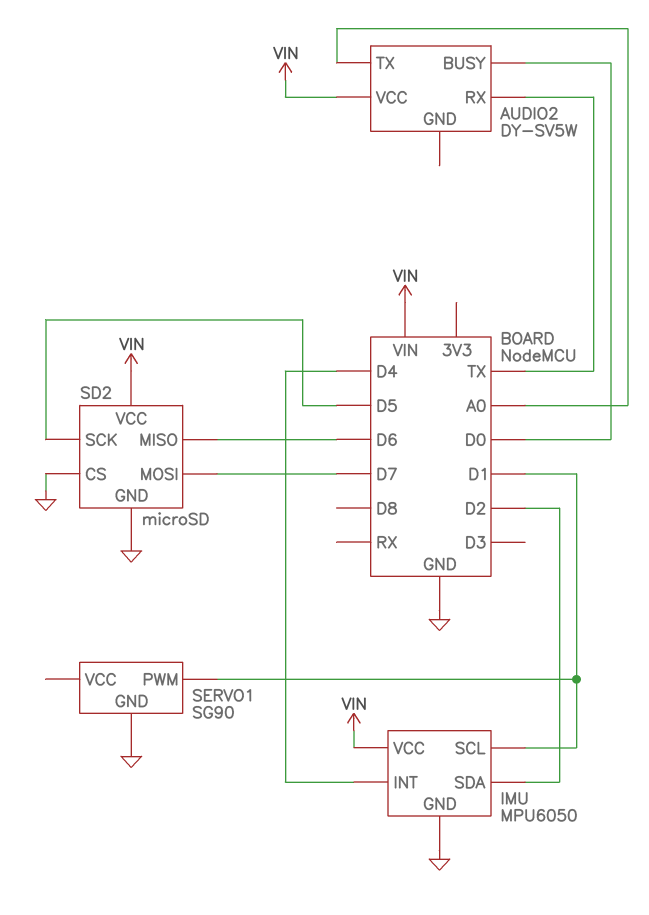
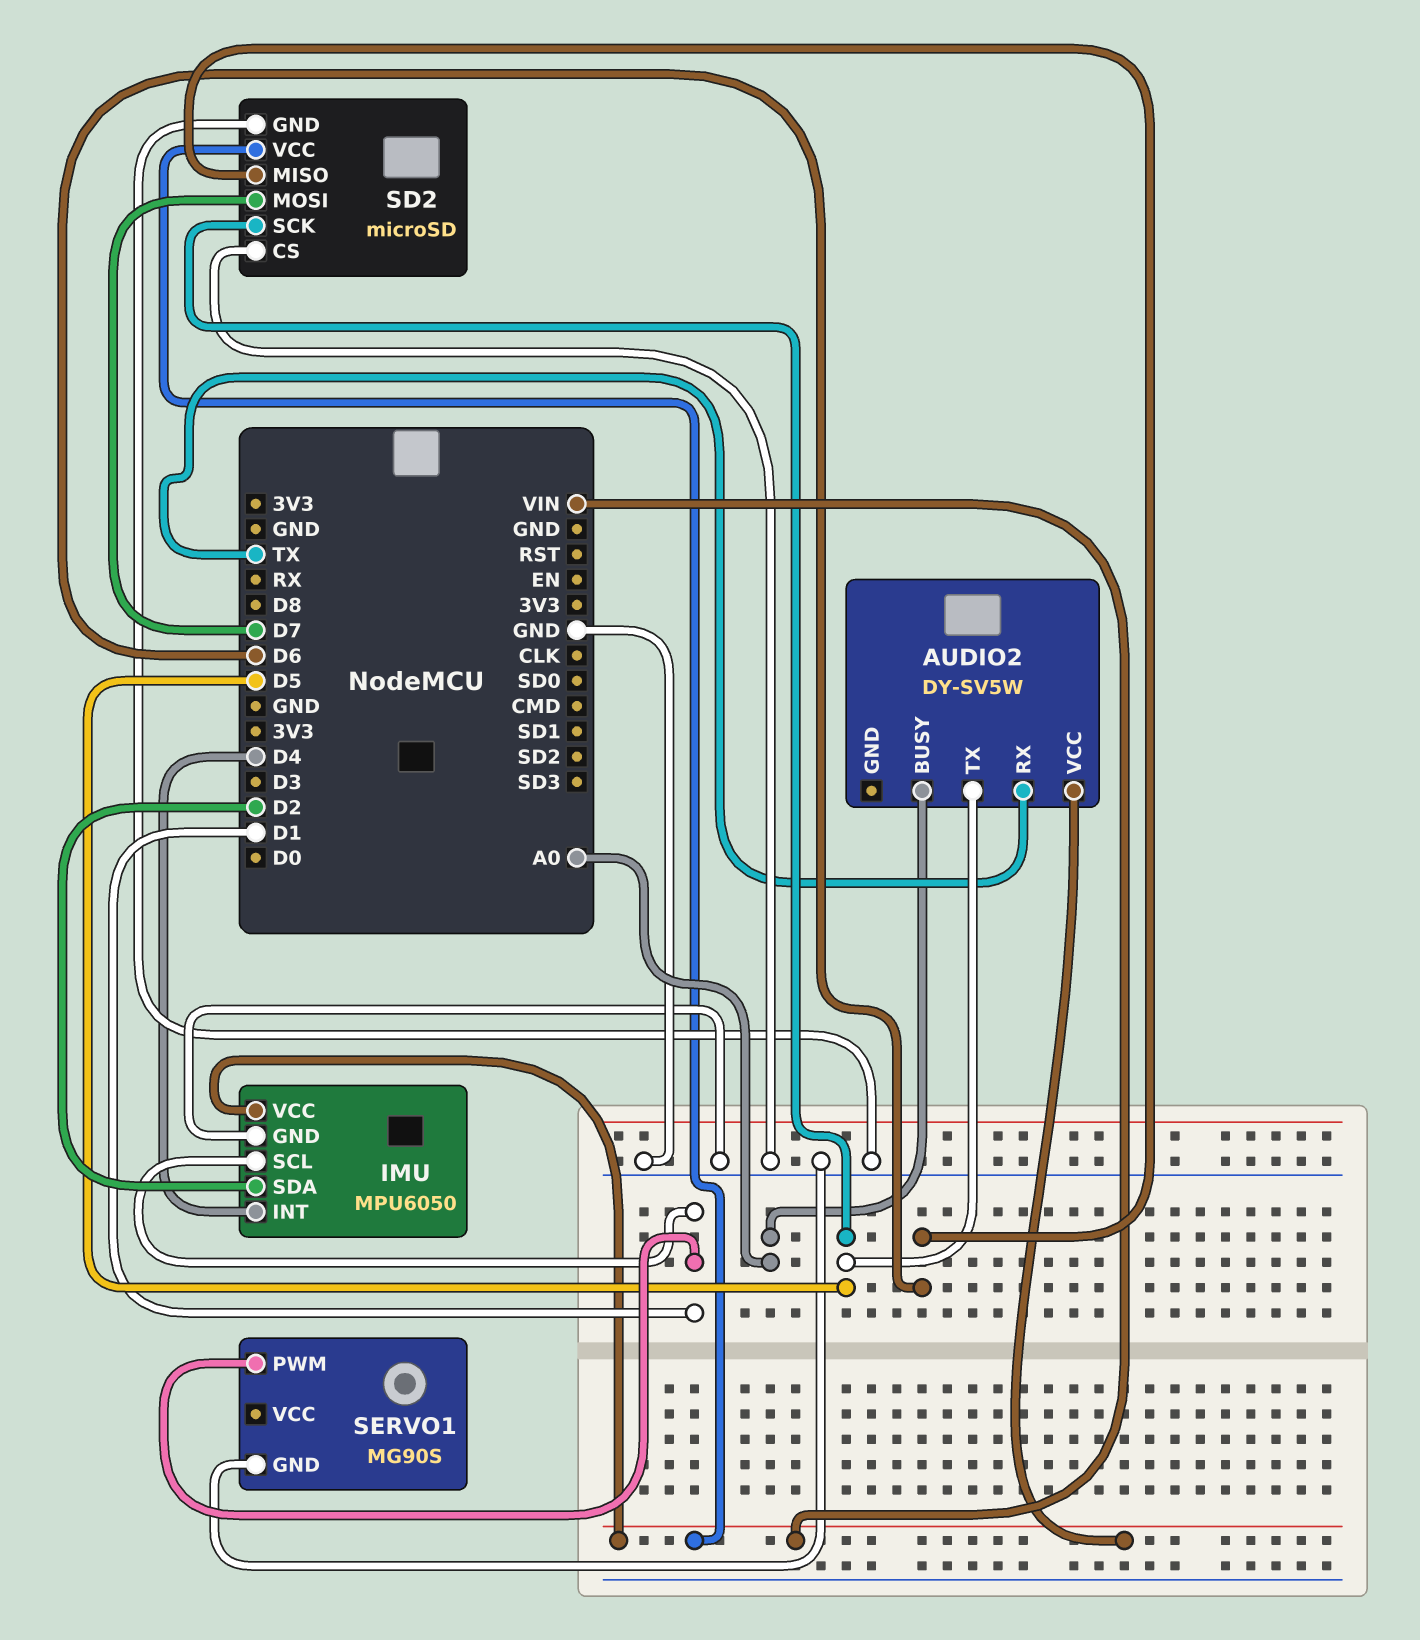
AUDIO2 pin BUSY: D0 -> A0
AUDIO2 pin TX: A0 -> D5
SERVO1: SG90 -> MG90S

